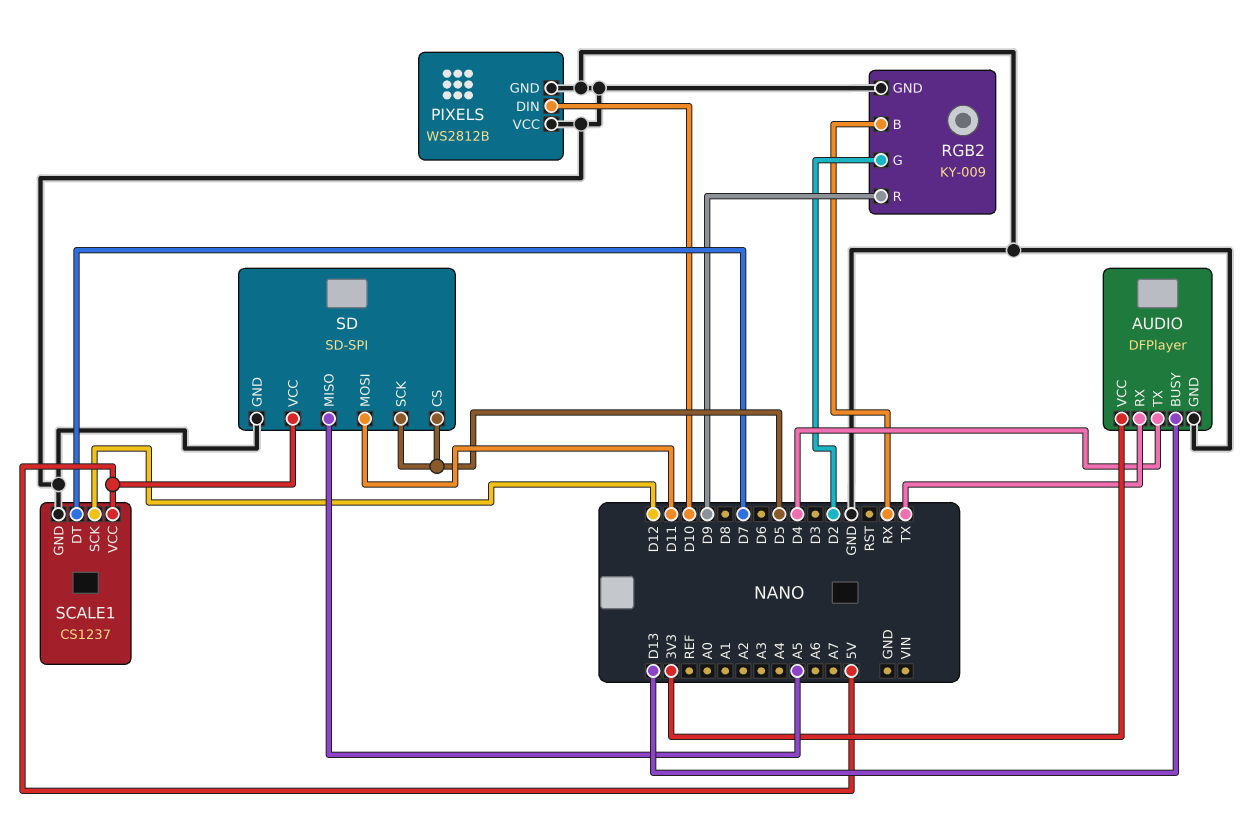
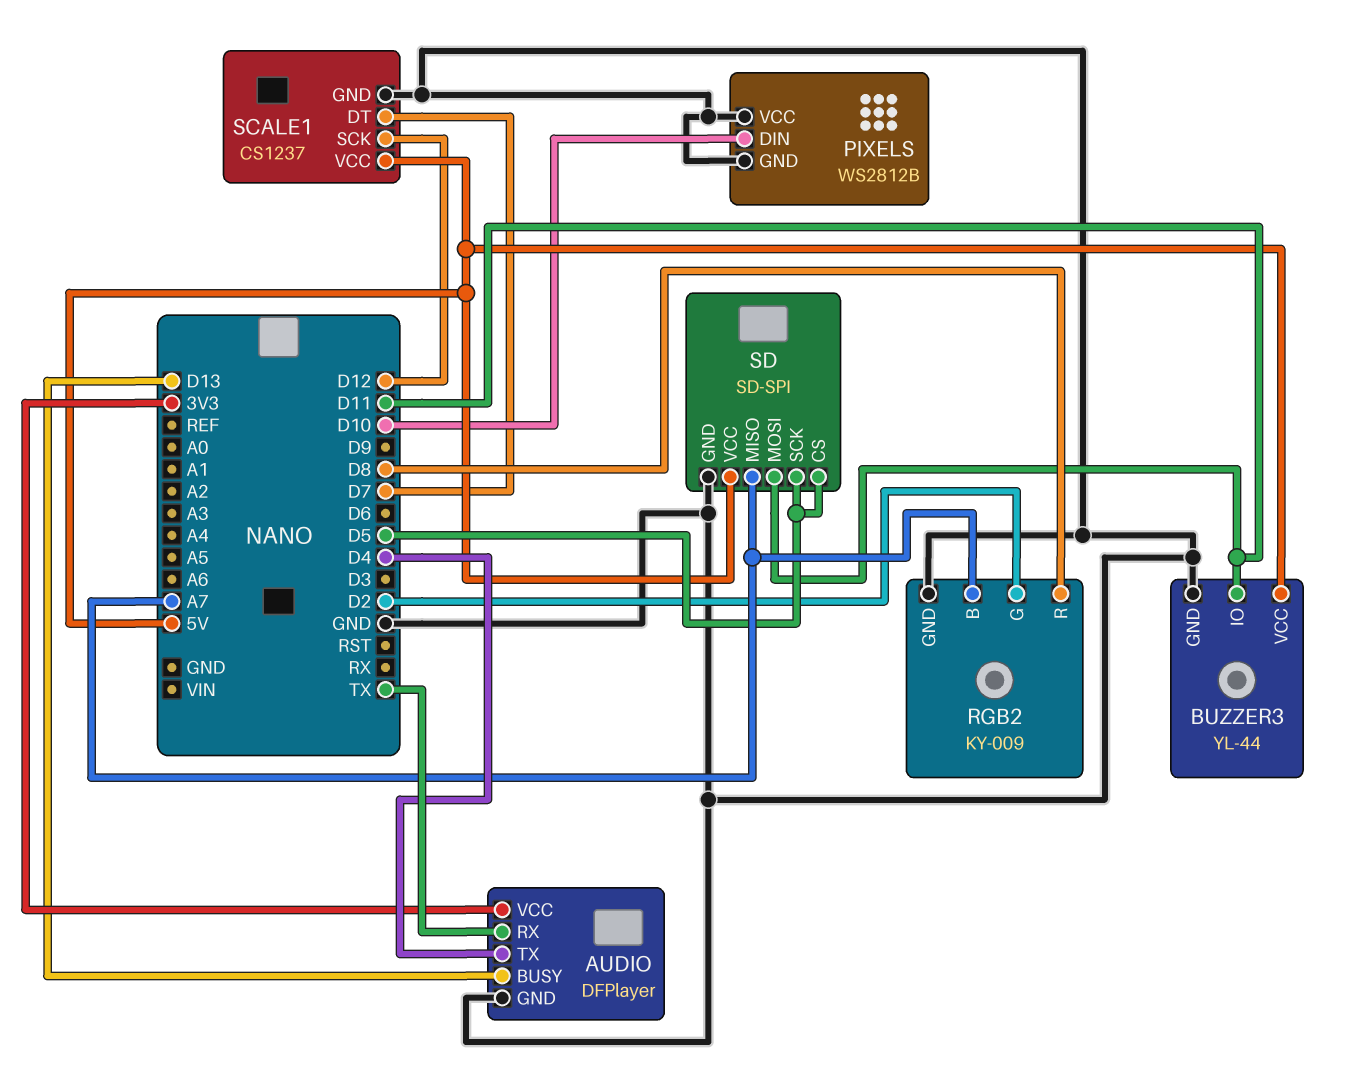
BUZZER3: none -> YL-44
BUZZER3 pin GND: none -> GND
BUZZER3 pin IO: none -> D11
BUZZER3 pin VCC: none -> 5V
RGB2 pin B: RX -> A7
RGB2 pin R: D9 -> D8
SD pin MISO: A5 -> A7

